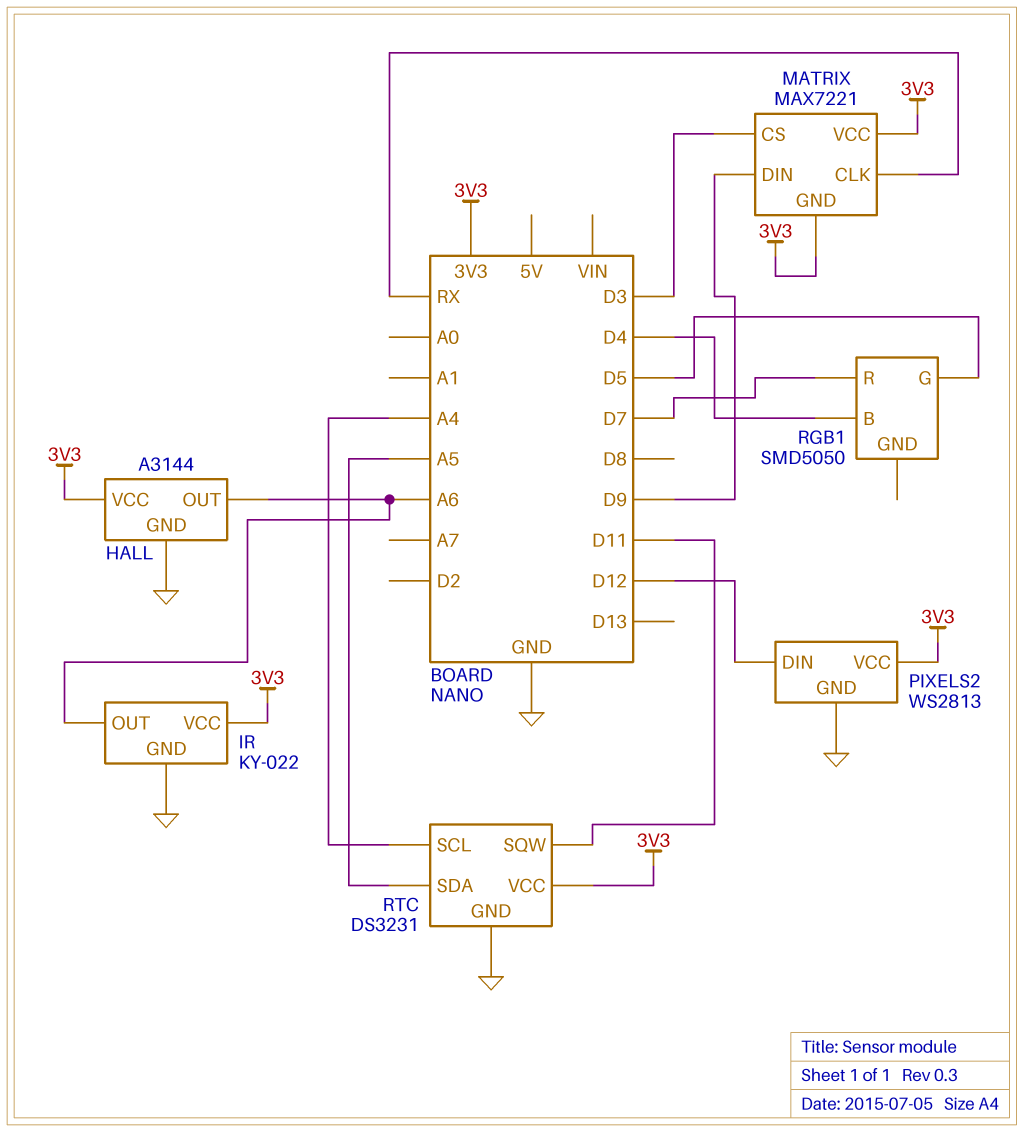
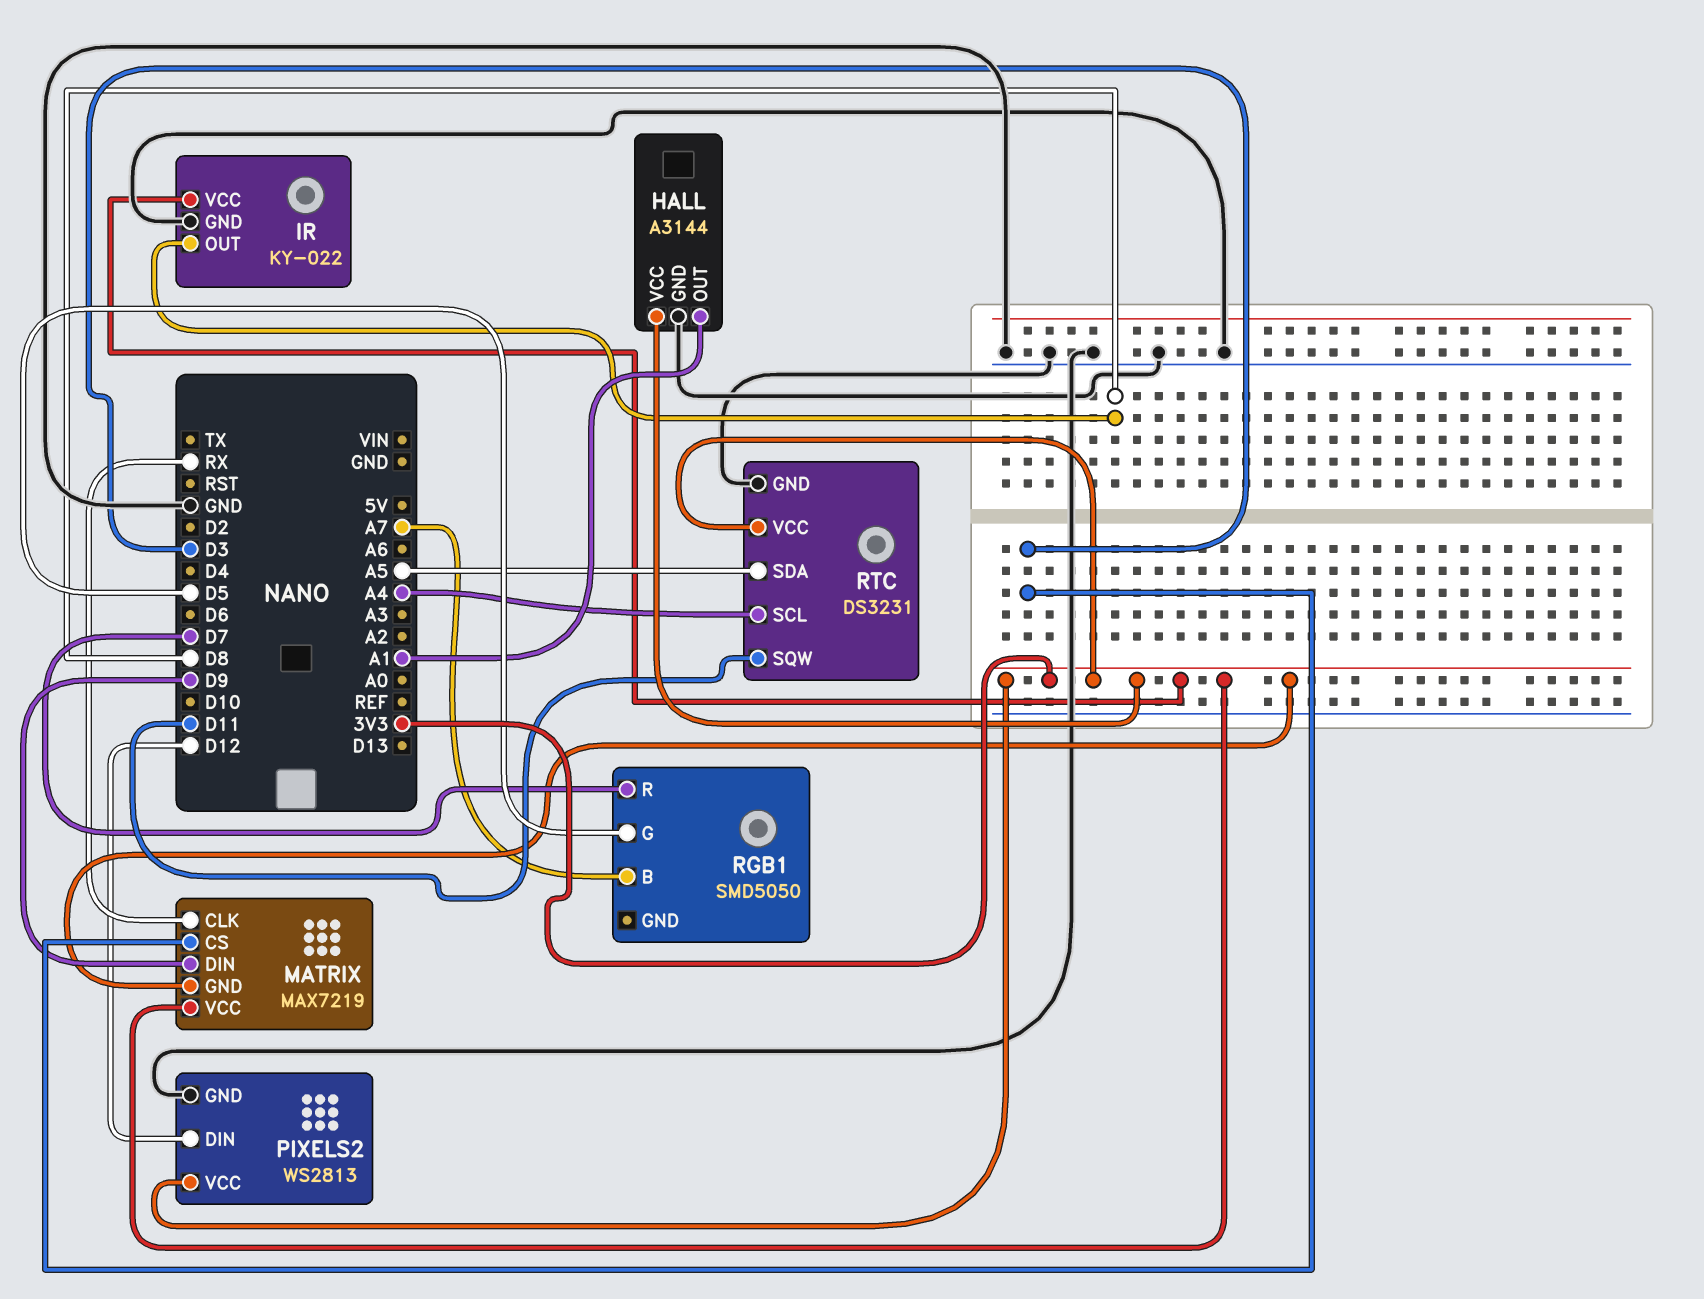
HALL pin OUT: A6 -> A1
IR pin OUT: A6 -> D8
MATRIX: MAX7221 -> MAX7219
RGB1 pin B: D4 -> A7

